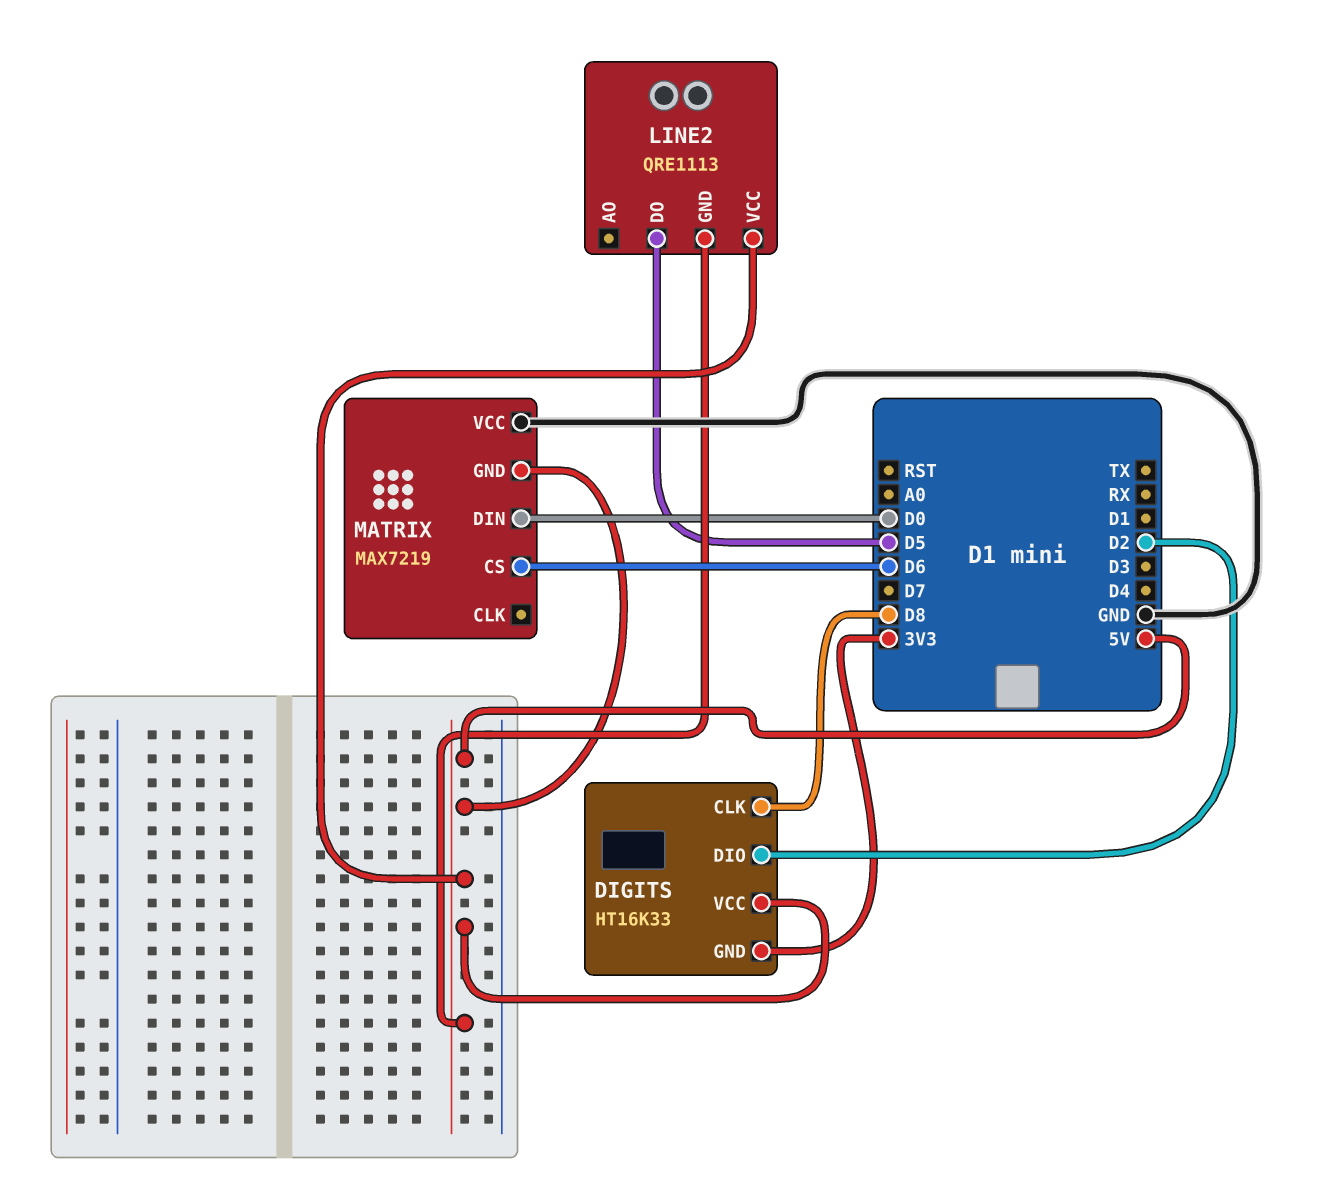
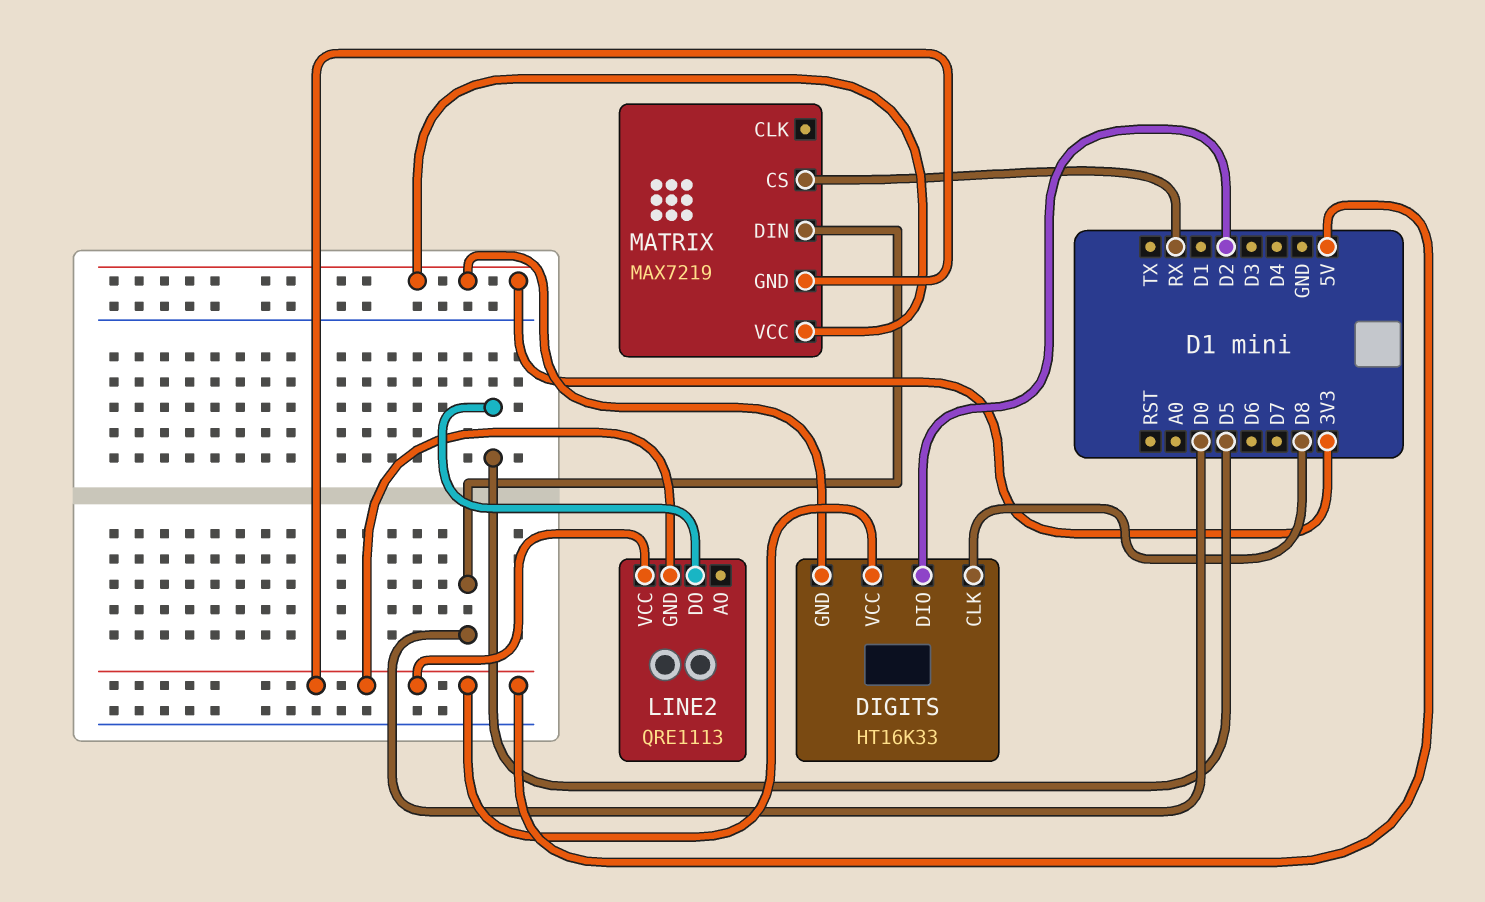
MATRIX pin CS: D6 -> RX
MATRIX pin VCC: GND -> 3V3

